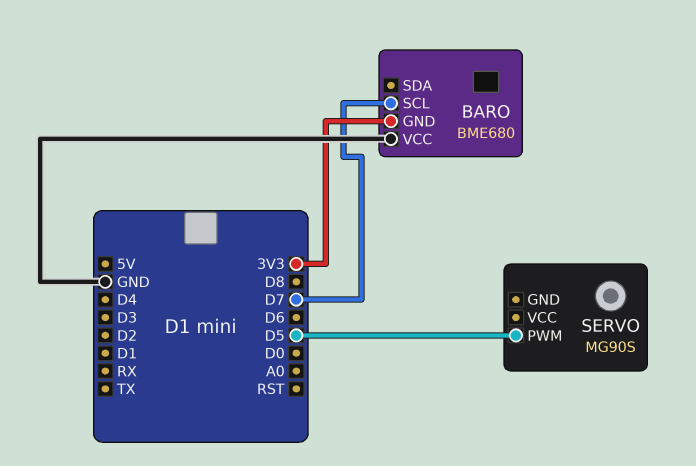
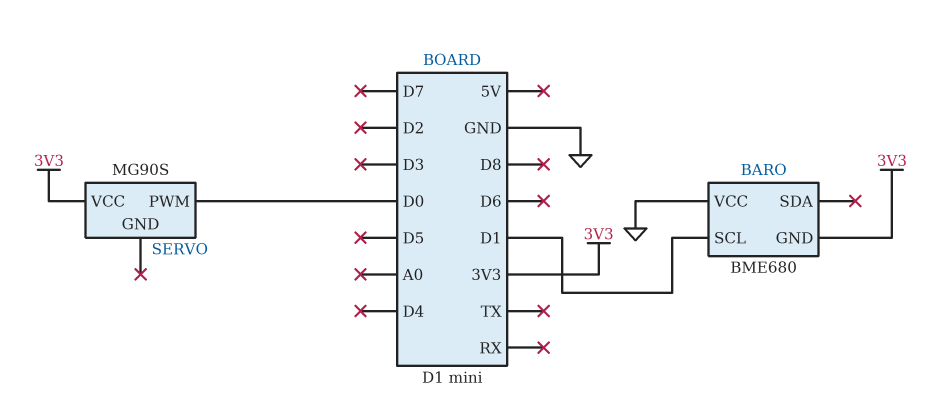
BARO pin SCL: D7 -> D1
SERVO pin PWM: D5 -> D0
SERVO pin VCC: none -> 3V3

